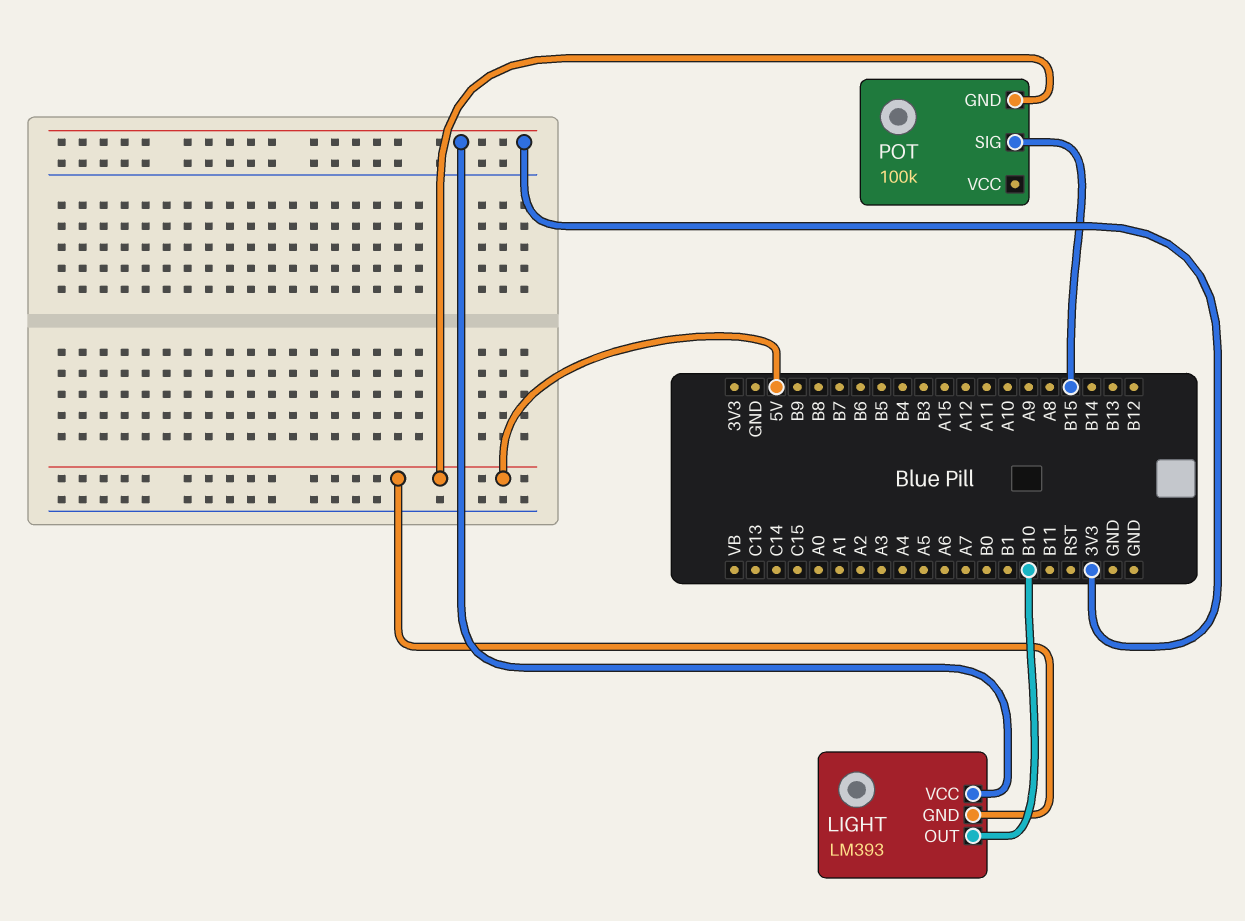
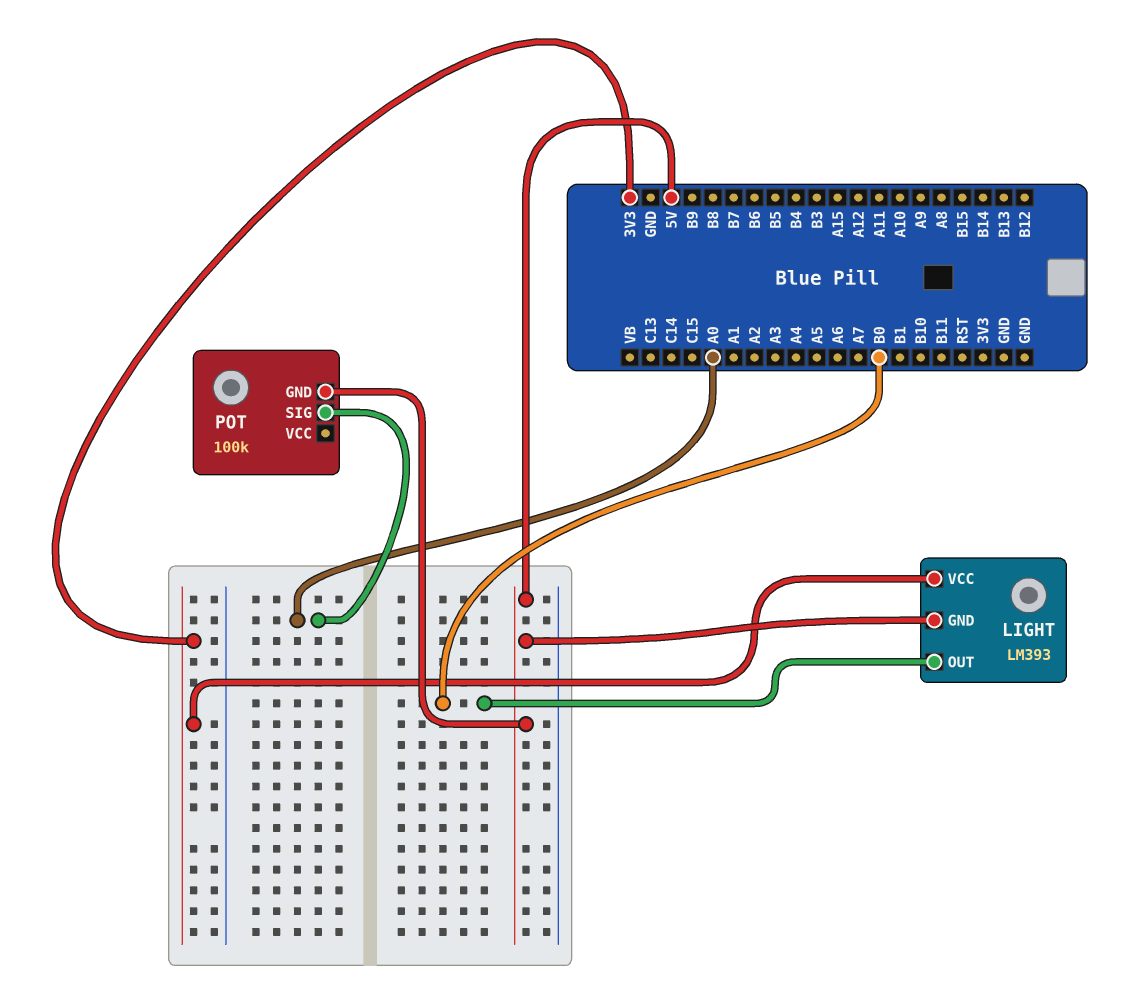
LIGHT pin OUT: B10 -> B0
POT pin SIG: B15 -> A0

